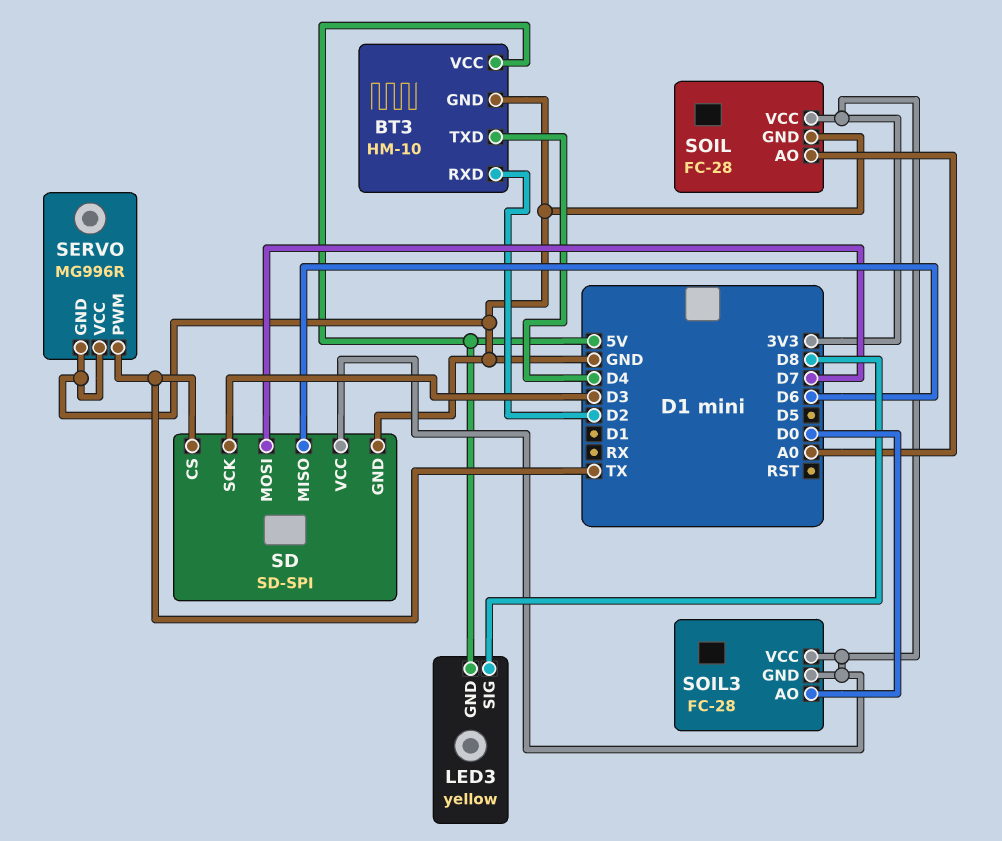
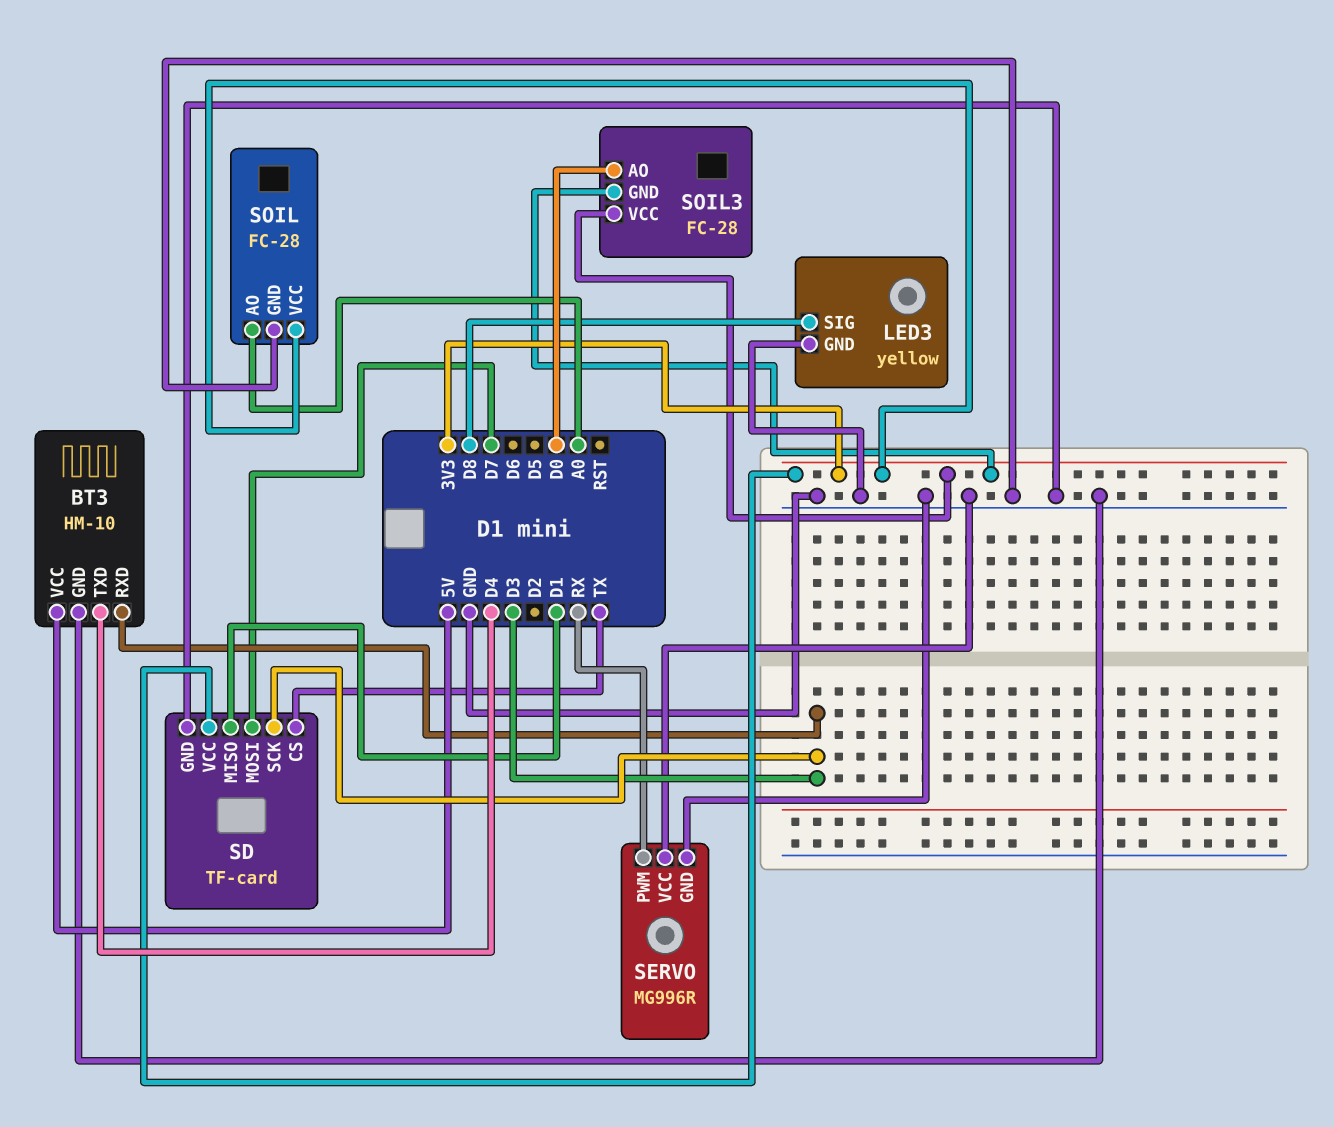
BT3 pin RXD: D2 -> D3
LED3 pin GND: 5V -> GND
SD: SD-SPI -> TF-card
SD pin MISO: D6 -> D1
SERVO pin PWM: TX -> RX

